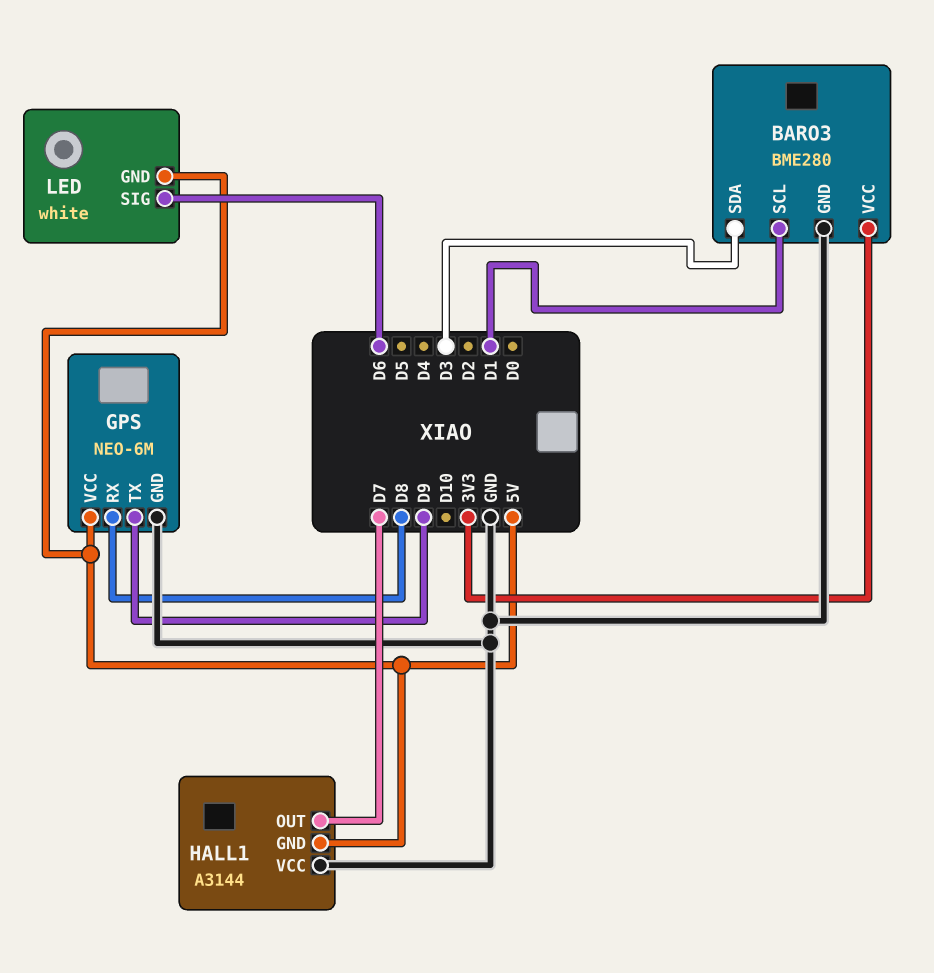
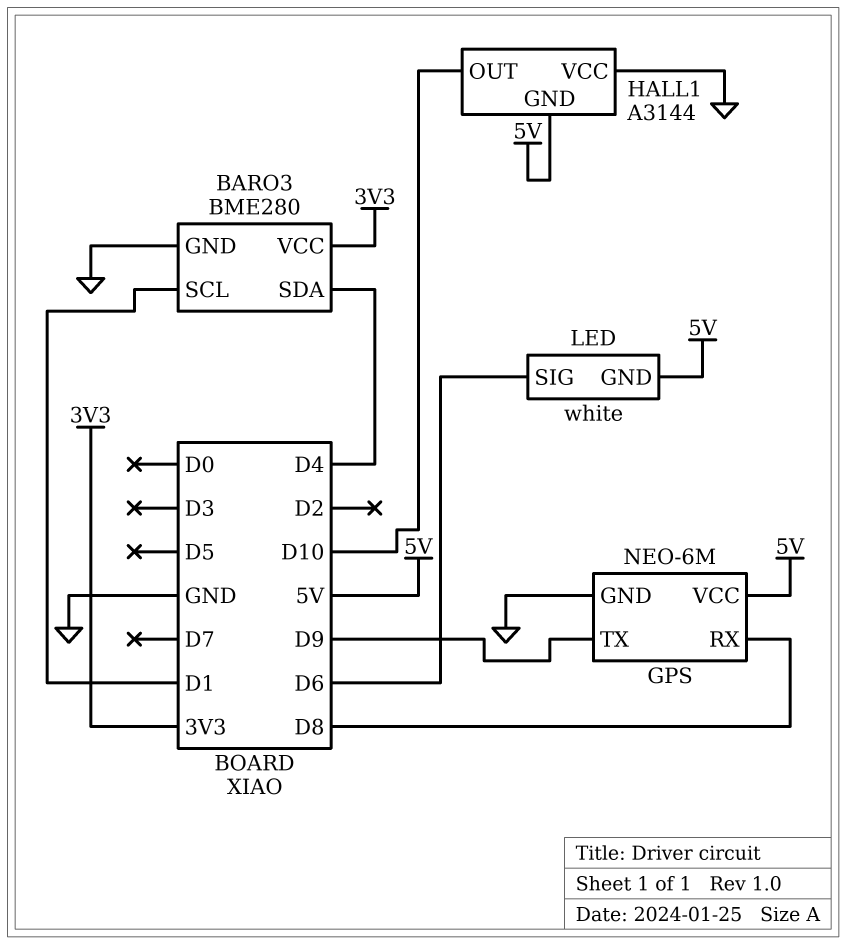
BARO3 pin SDA: D3 -> D4
HALL1 pin OUT: D7 -> D10

